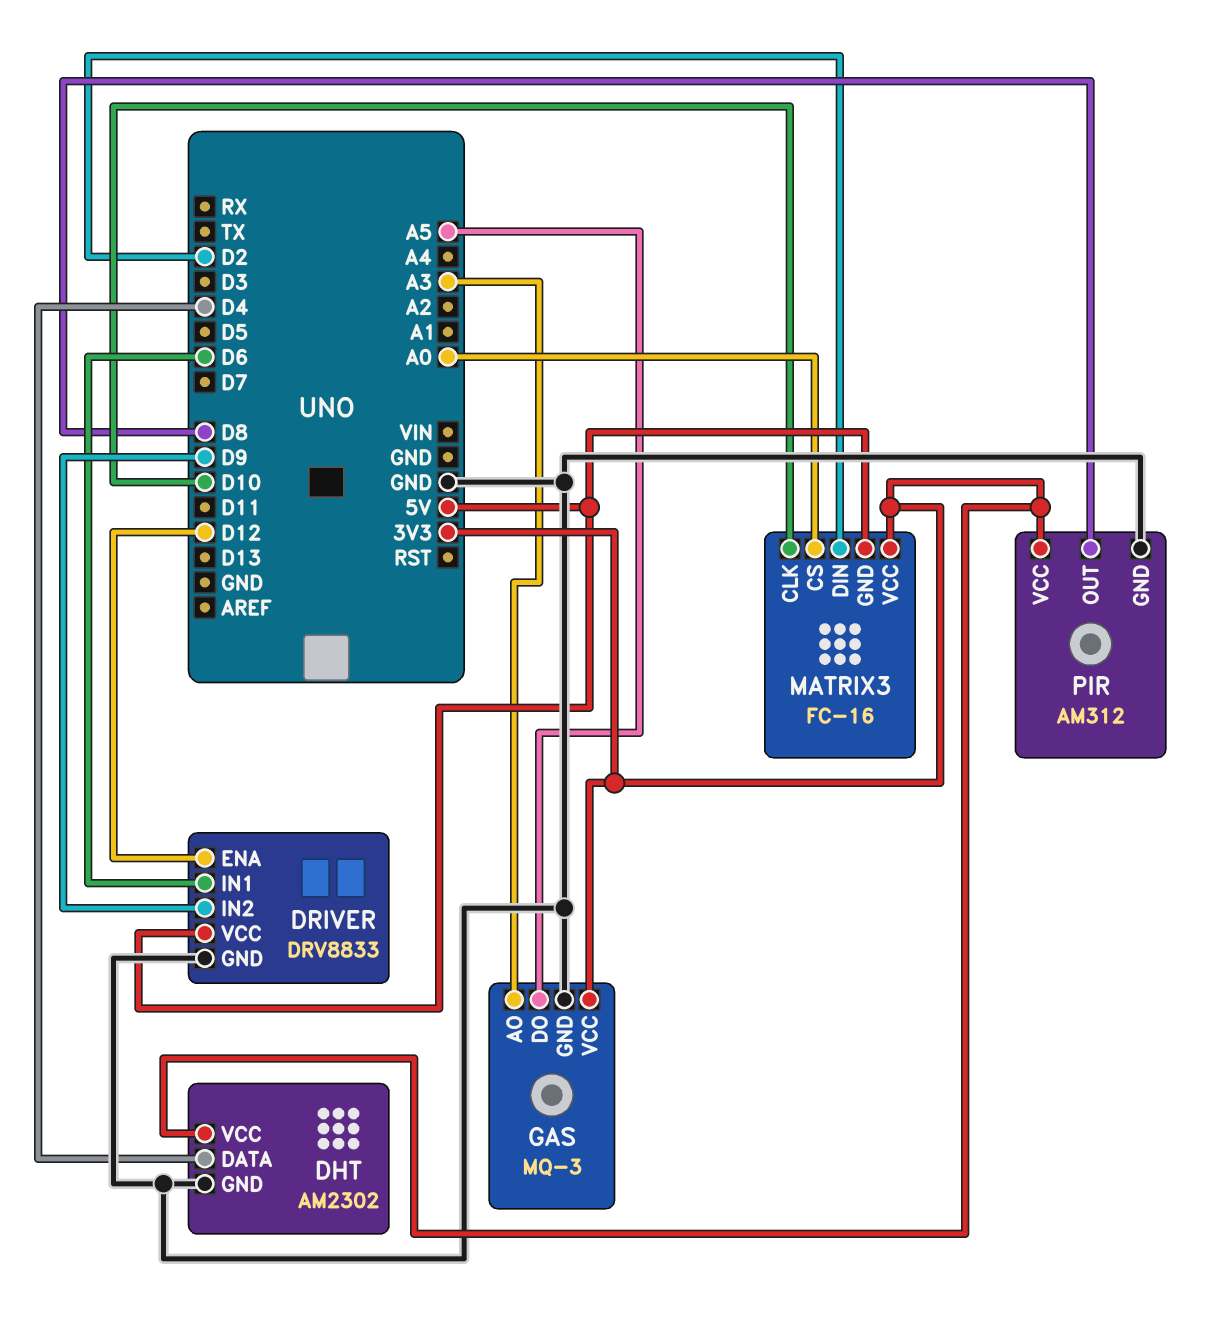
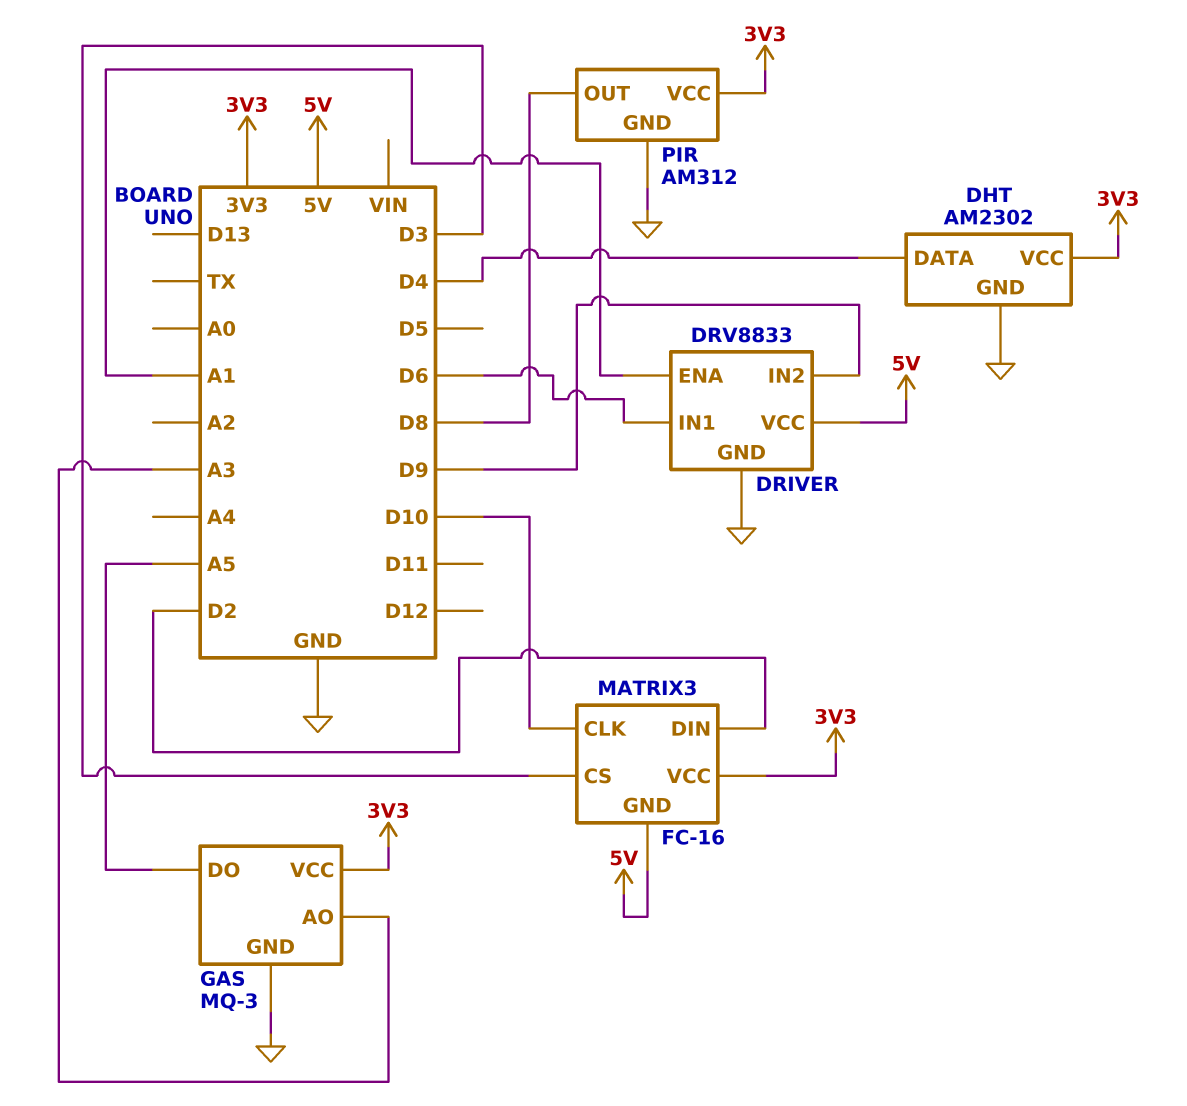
DRIVER pin ENA: D12 -> A1
MATRIX3 pin CS: A0 -> D3

